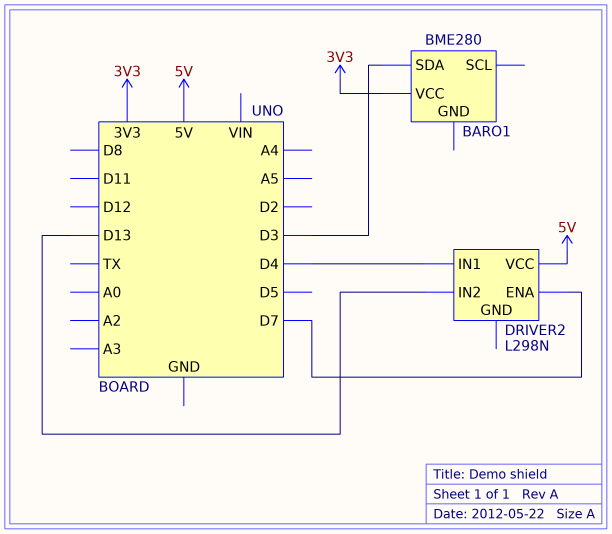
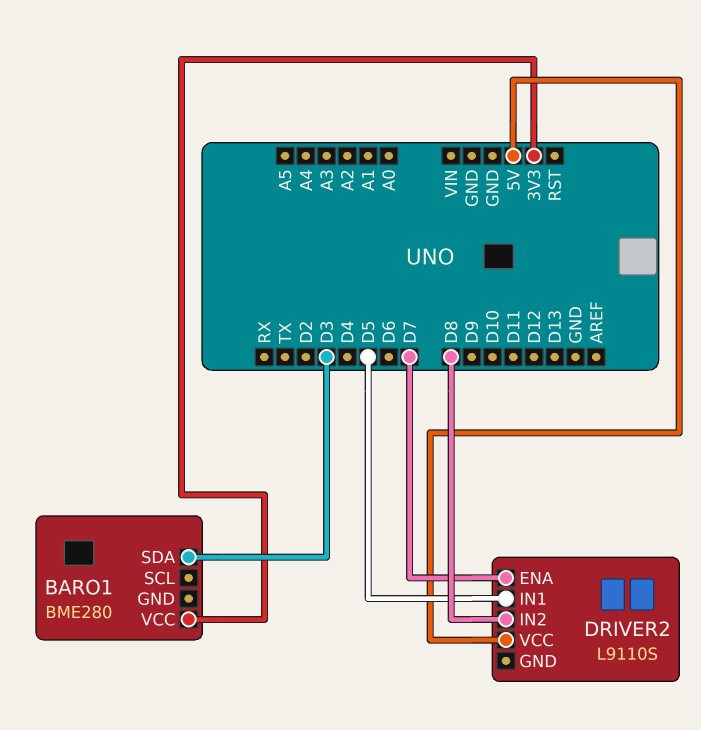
DRIVER2: L298N -> L9110S
DRIVER2 pin IN1: D4 -> D5
DRIVER2 pin IN2: D13 -> D8

